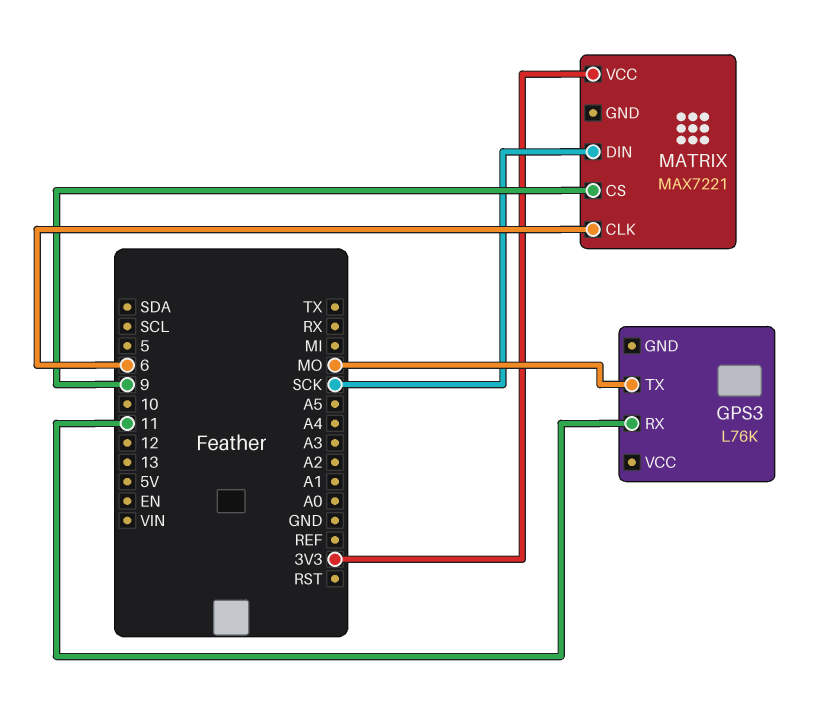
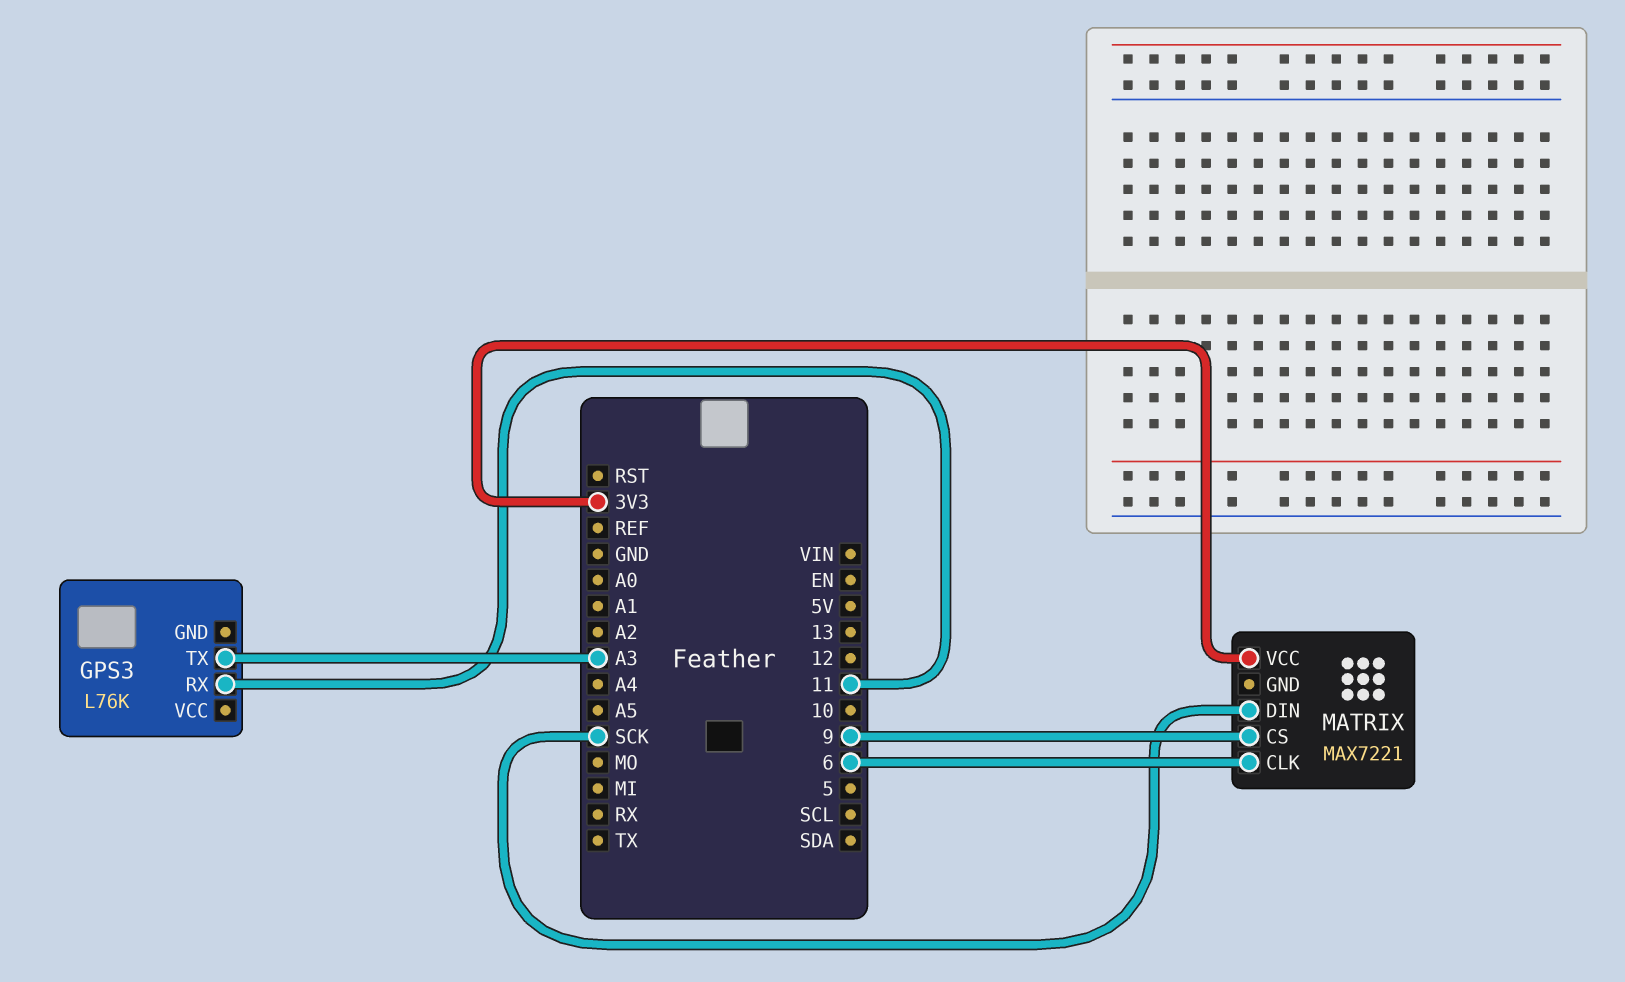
GPS3 pin TX: MO -> A3

